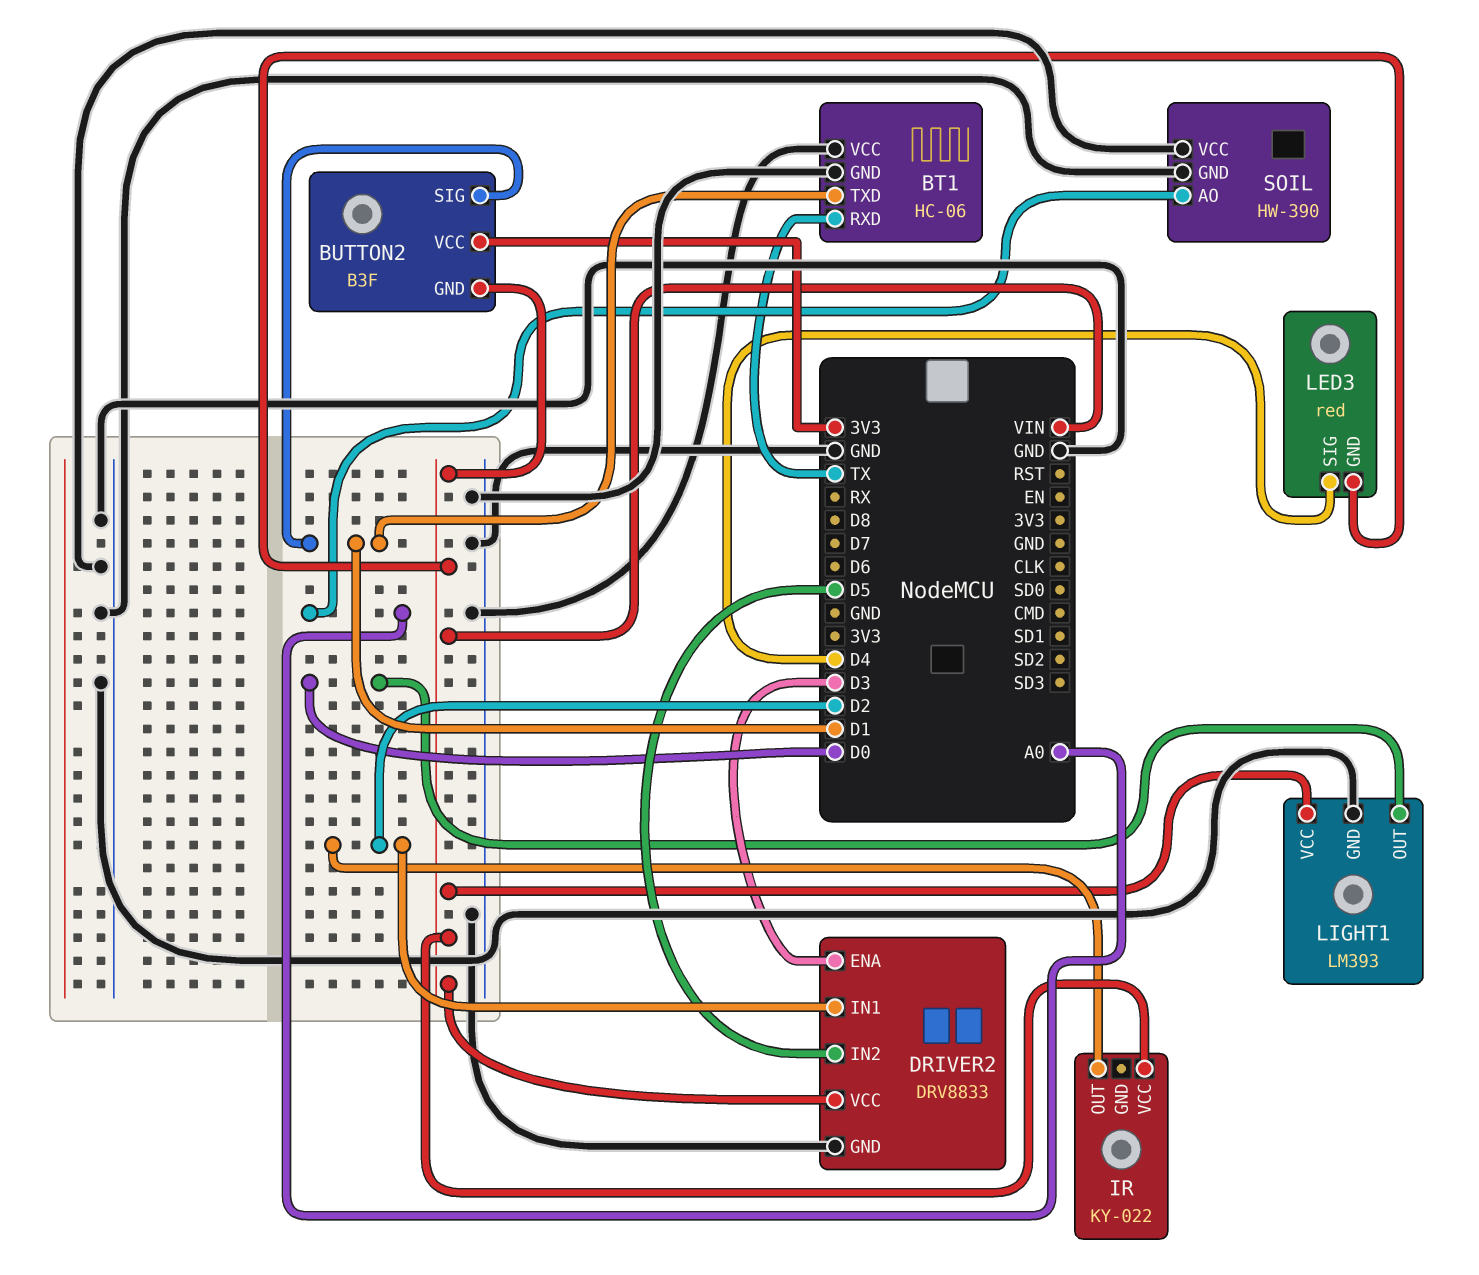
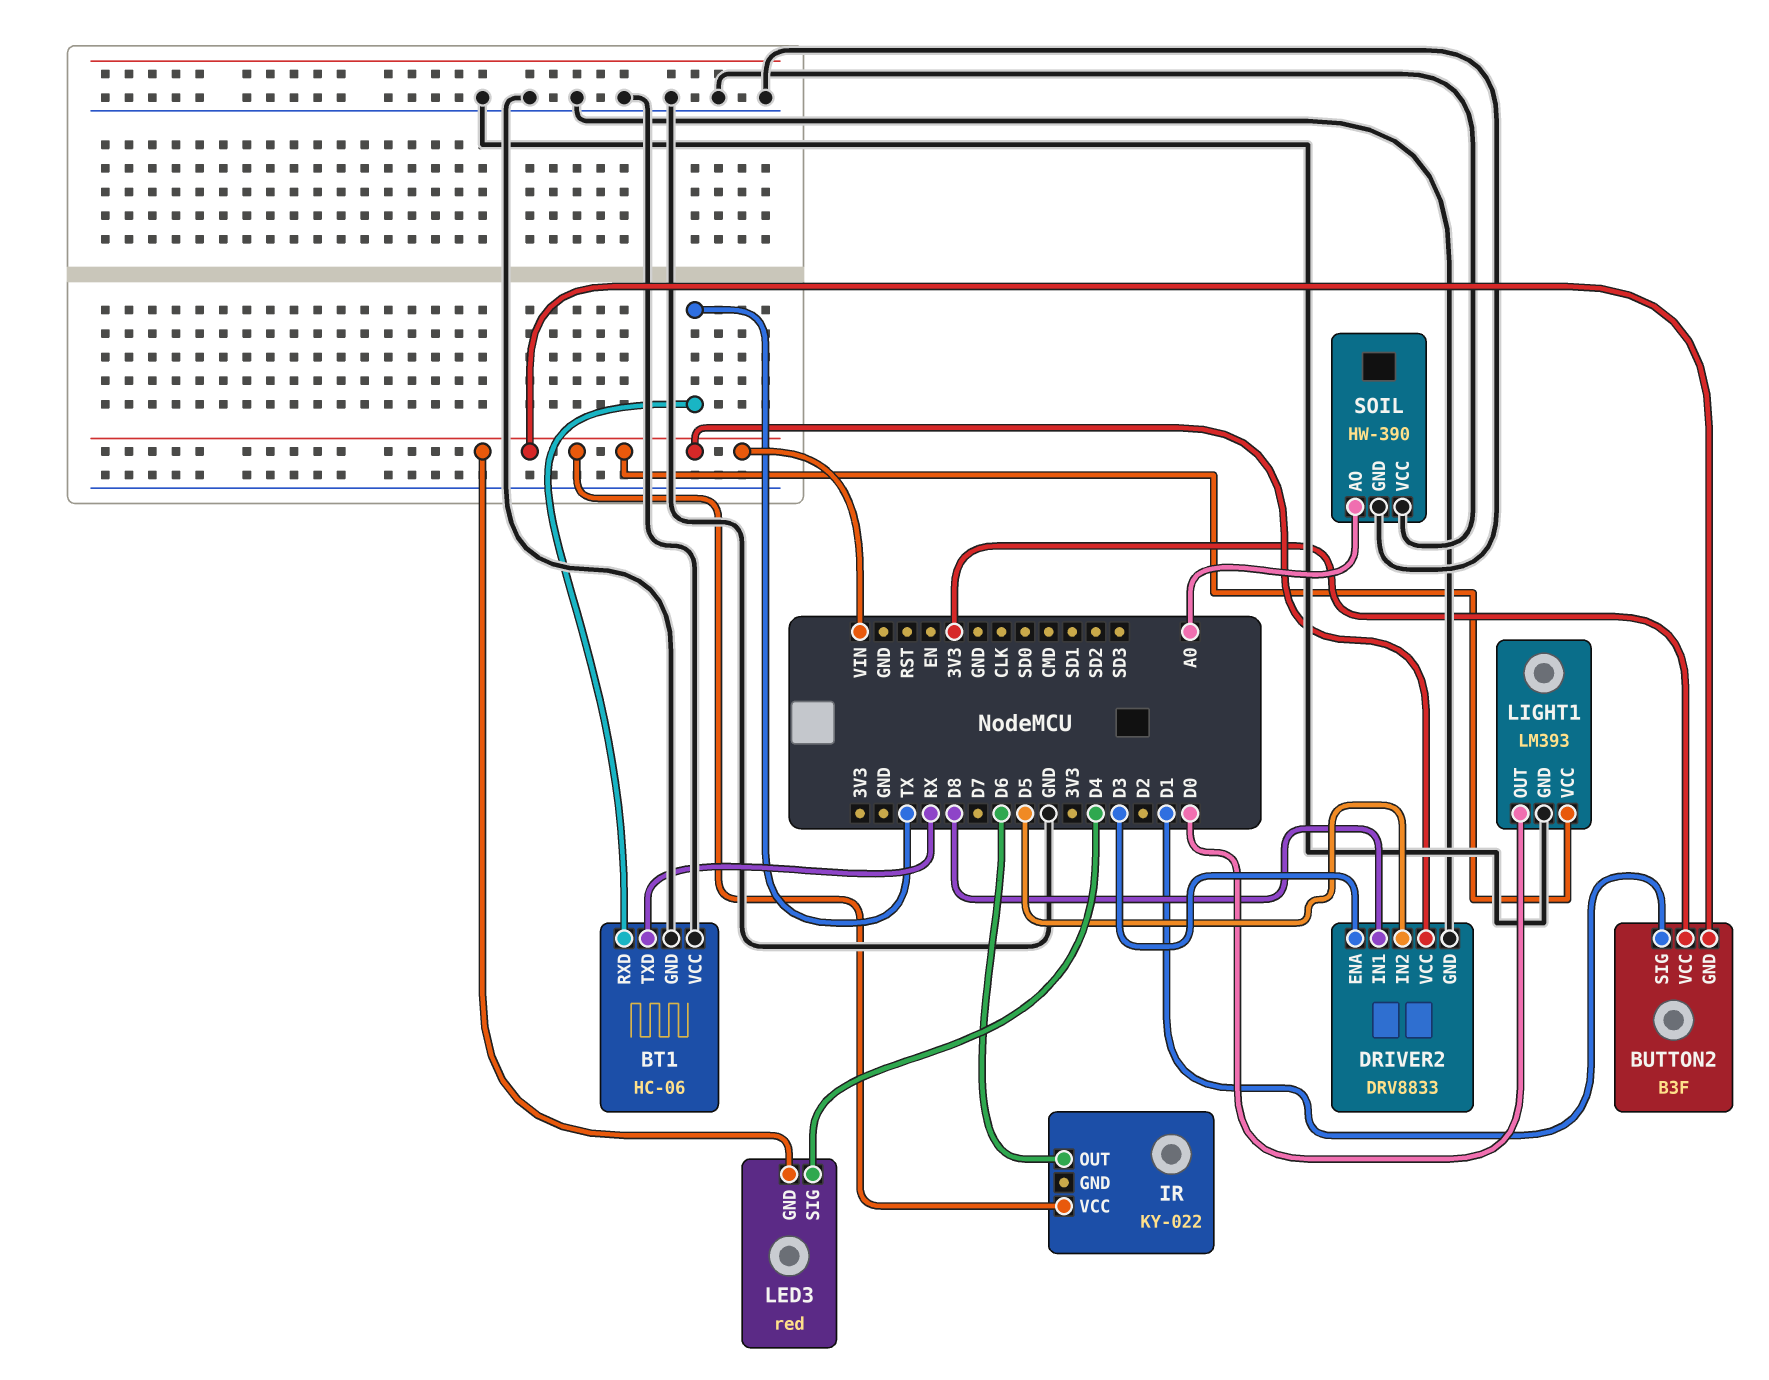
BT1 pin TXD: D1 -> RX
DRIVER2 pin IN1: D2 -> D8
IR pin OUT: D2 -> D6

